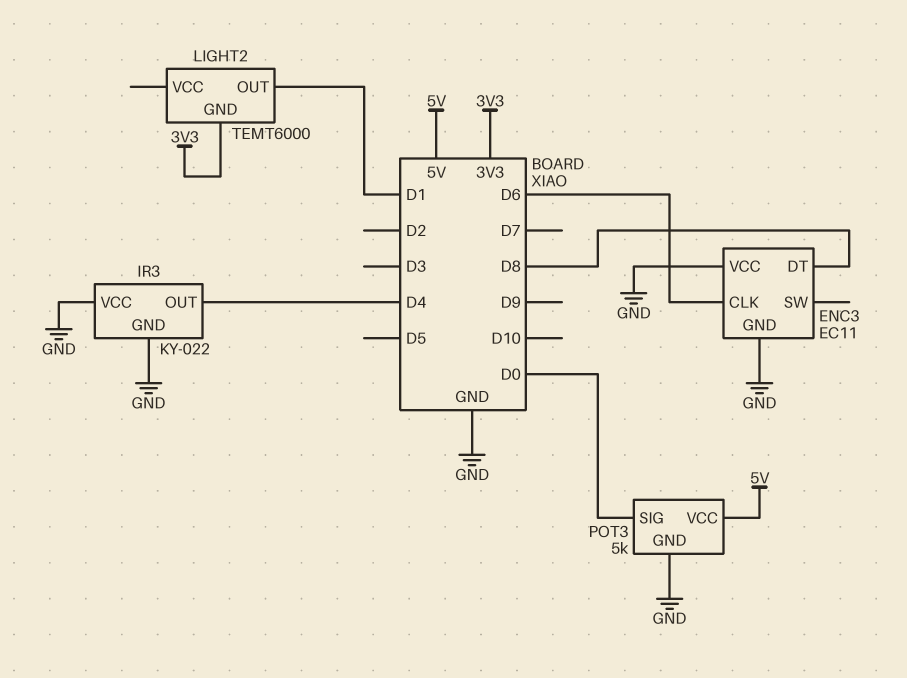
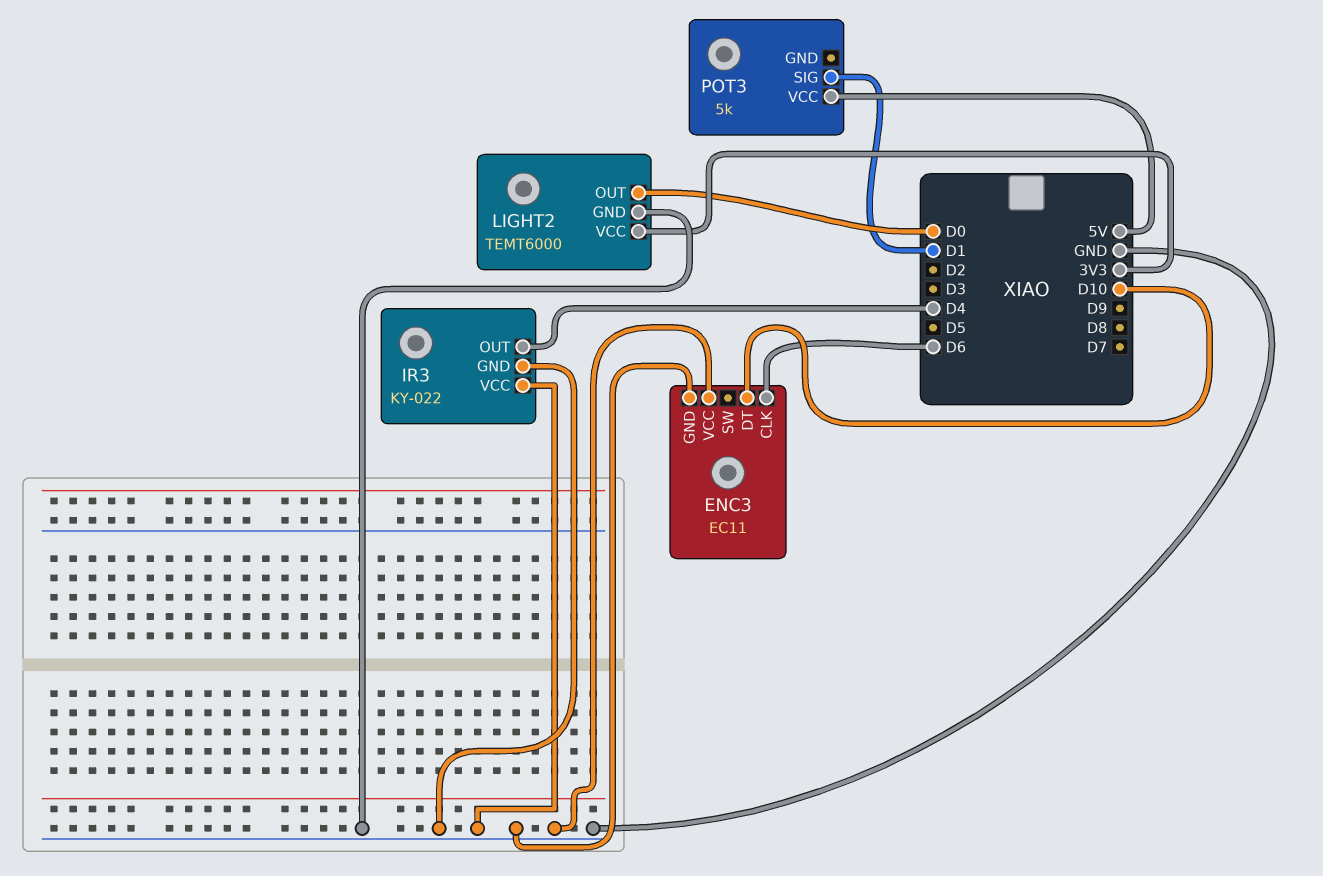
ENC3 pin DT: D8 -> D10
LIGHT2 pin GND: 3V3 -> GND
LIGHT2 pin OUT: D1 -> D0
LIGHT2 pin VCC: none -> 3V3
POT3 pin GND: GND -> none
POT3 pin SIG: D0 -> D1

